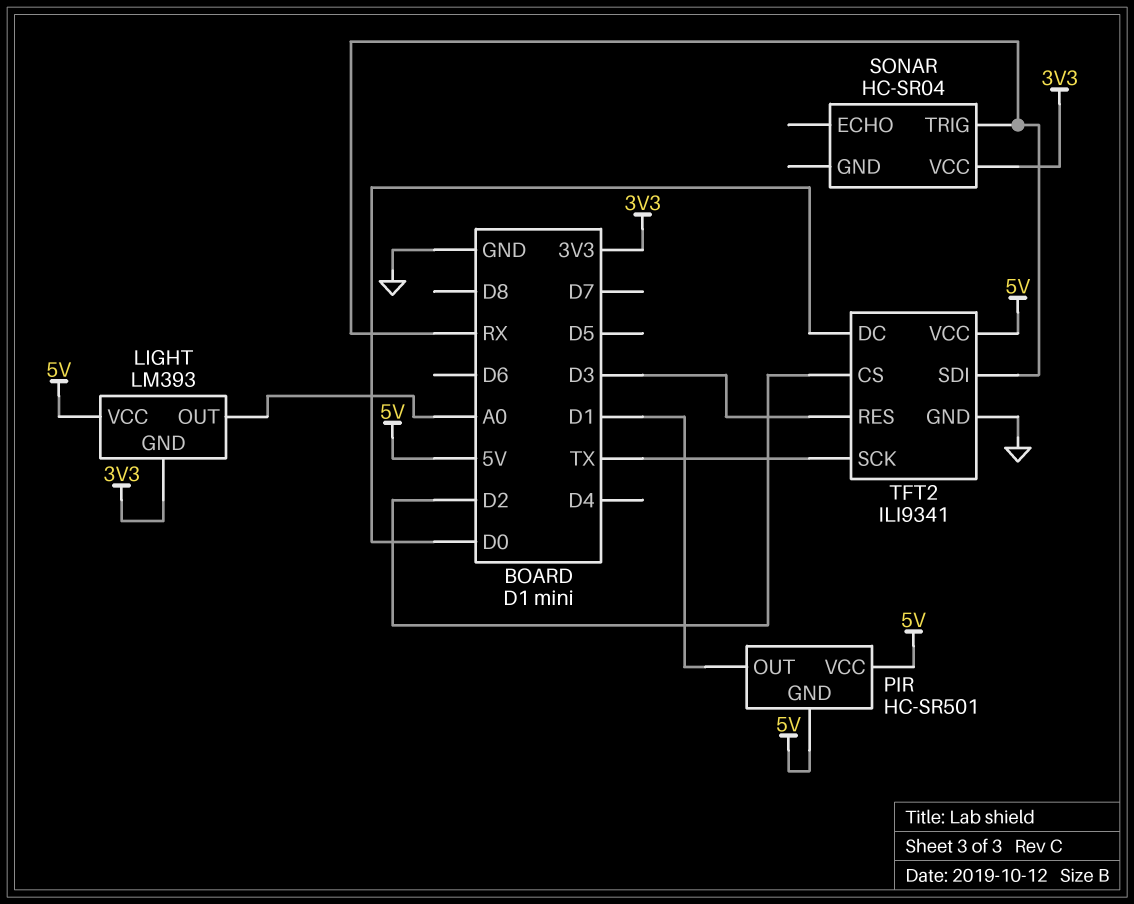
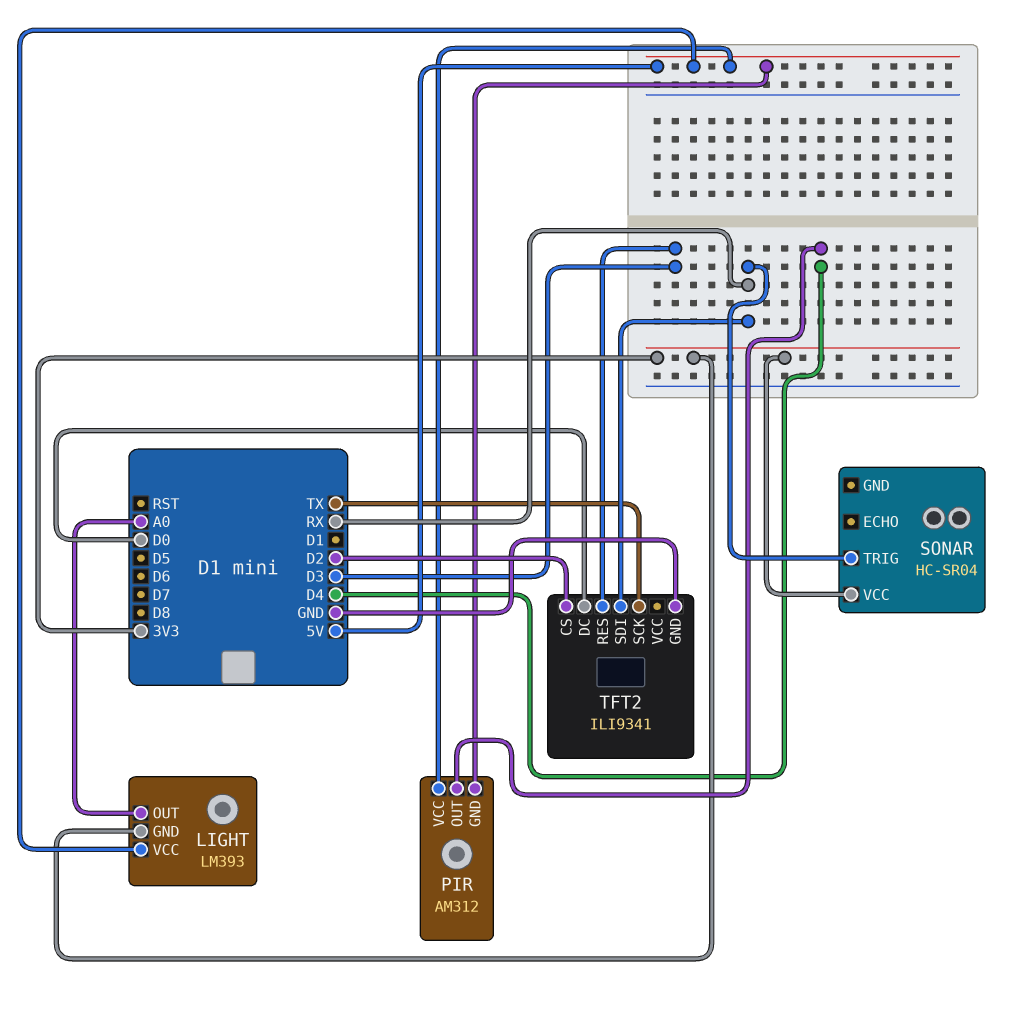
PIR: HC-SR501 -> AM312
PIR pin OUT: D1 -> D4
TFT2 pin VCC: 5V -> none

